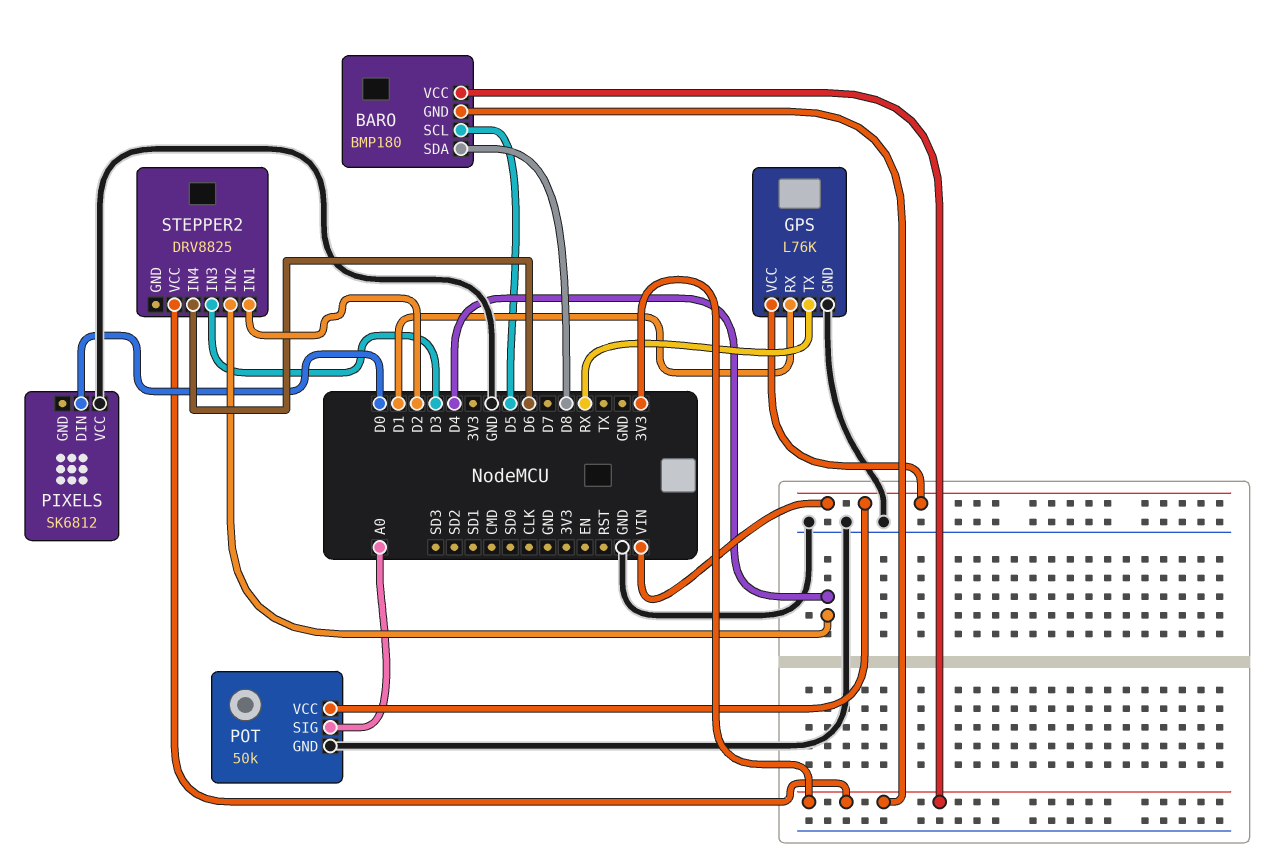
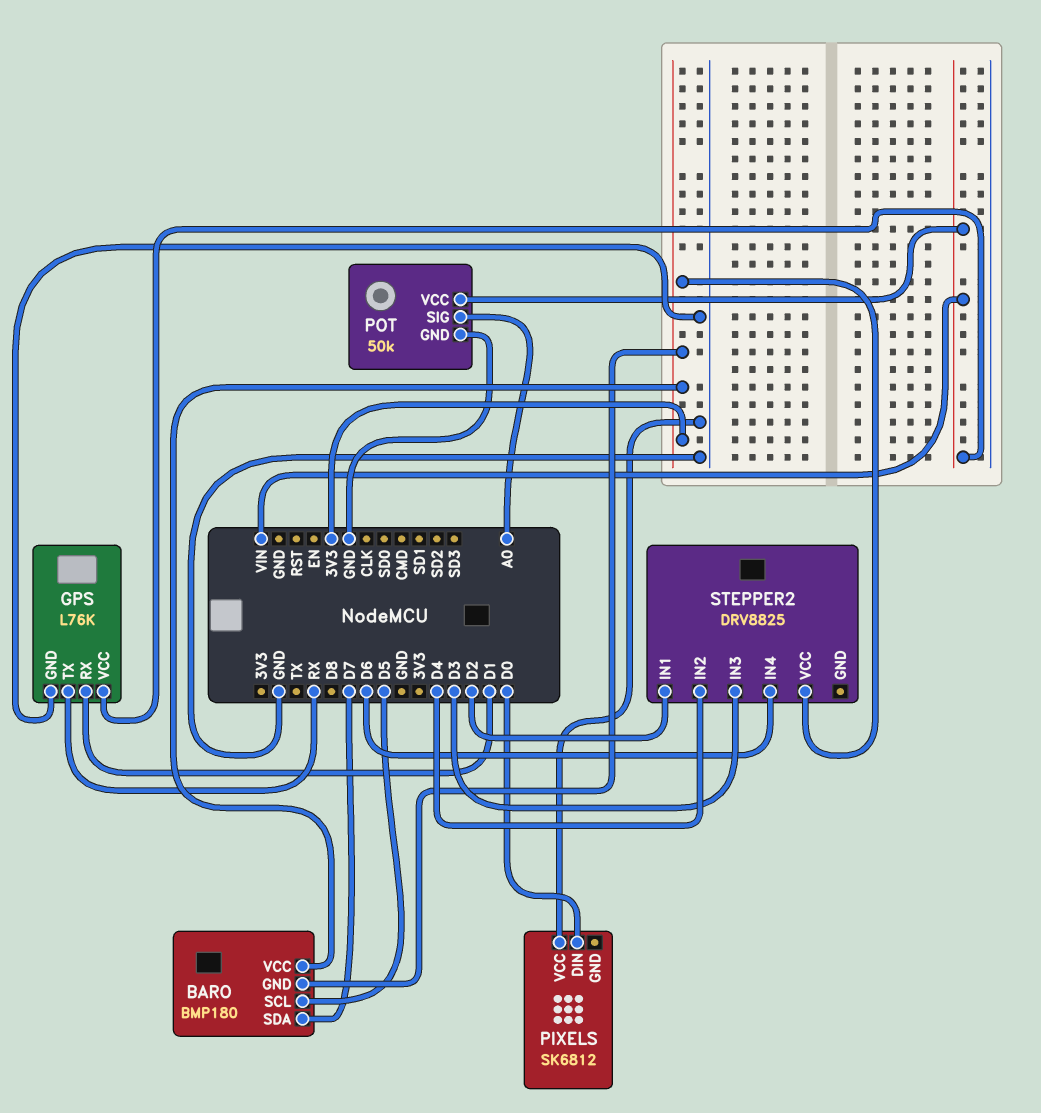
BARO pin SDA: D8 -> D7

